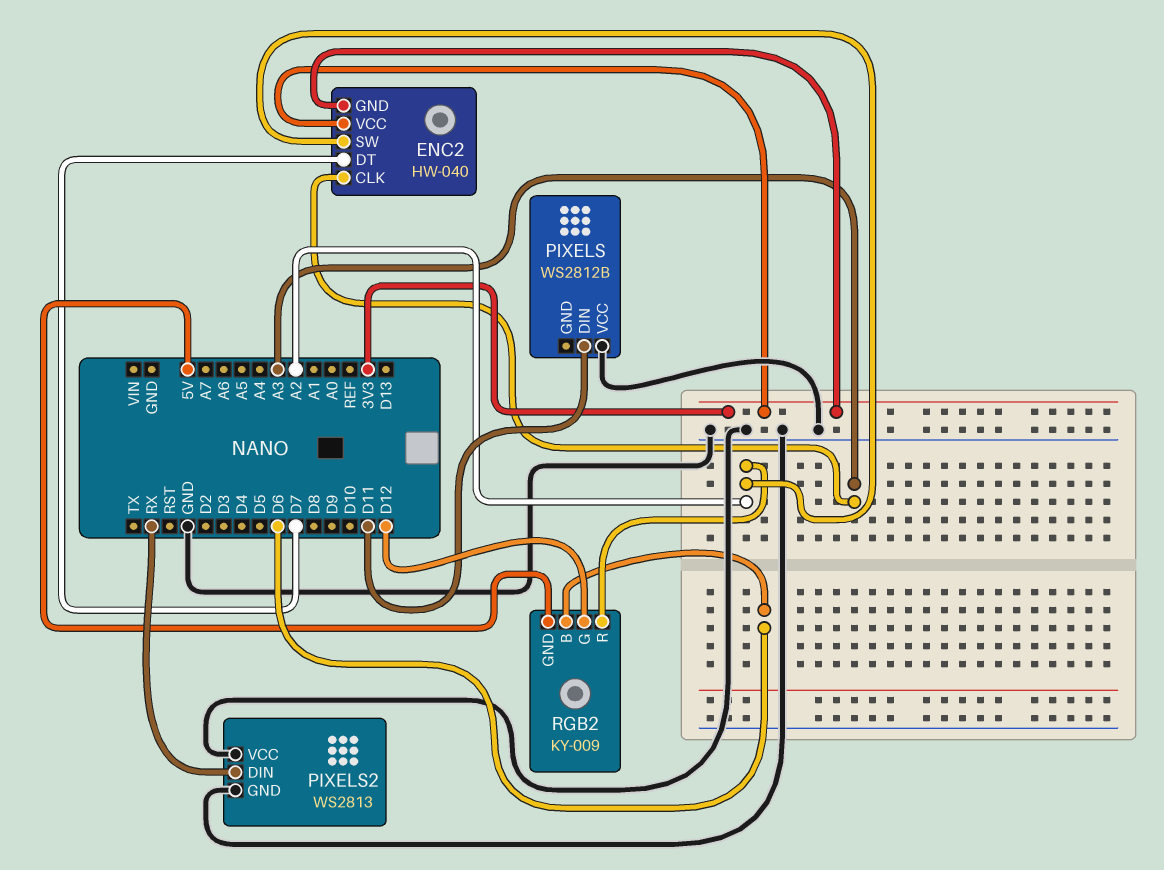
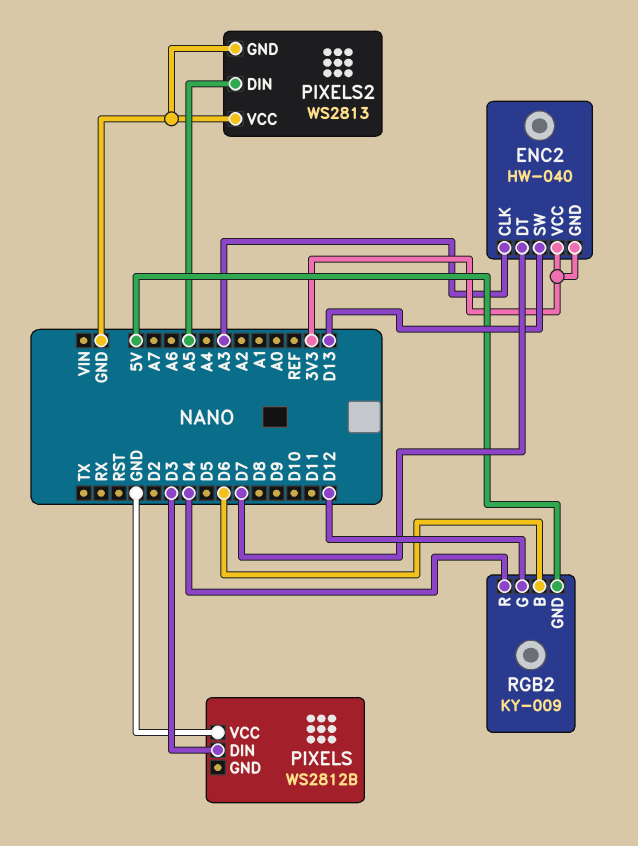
ENC2 pin SW: A2 -> D13
PIXELS pin DIN: D11 -> D3
PIXELS2 pin DIN: RX -> A5
RGB2 pin R: A2 -> D4

